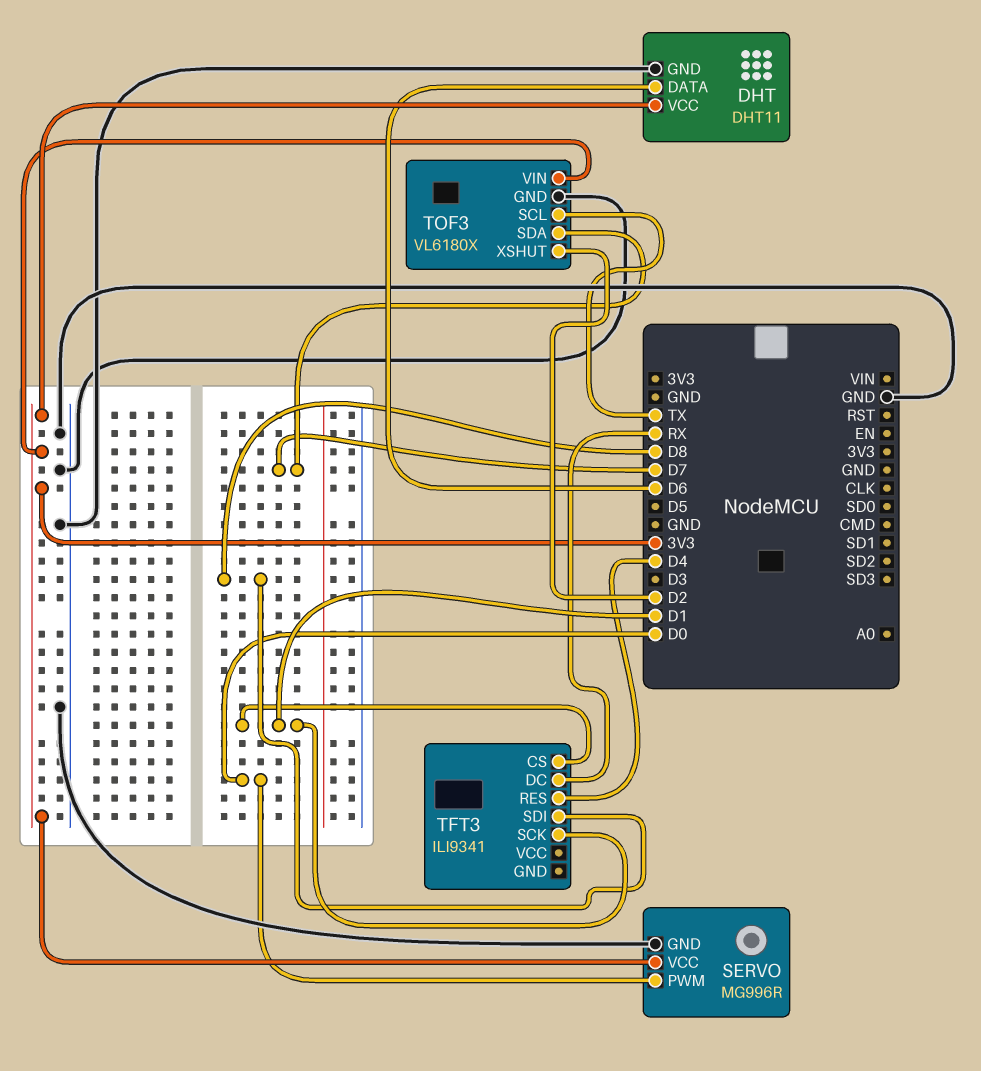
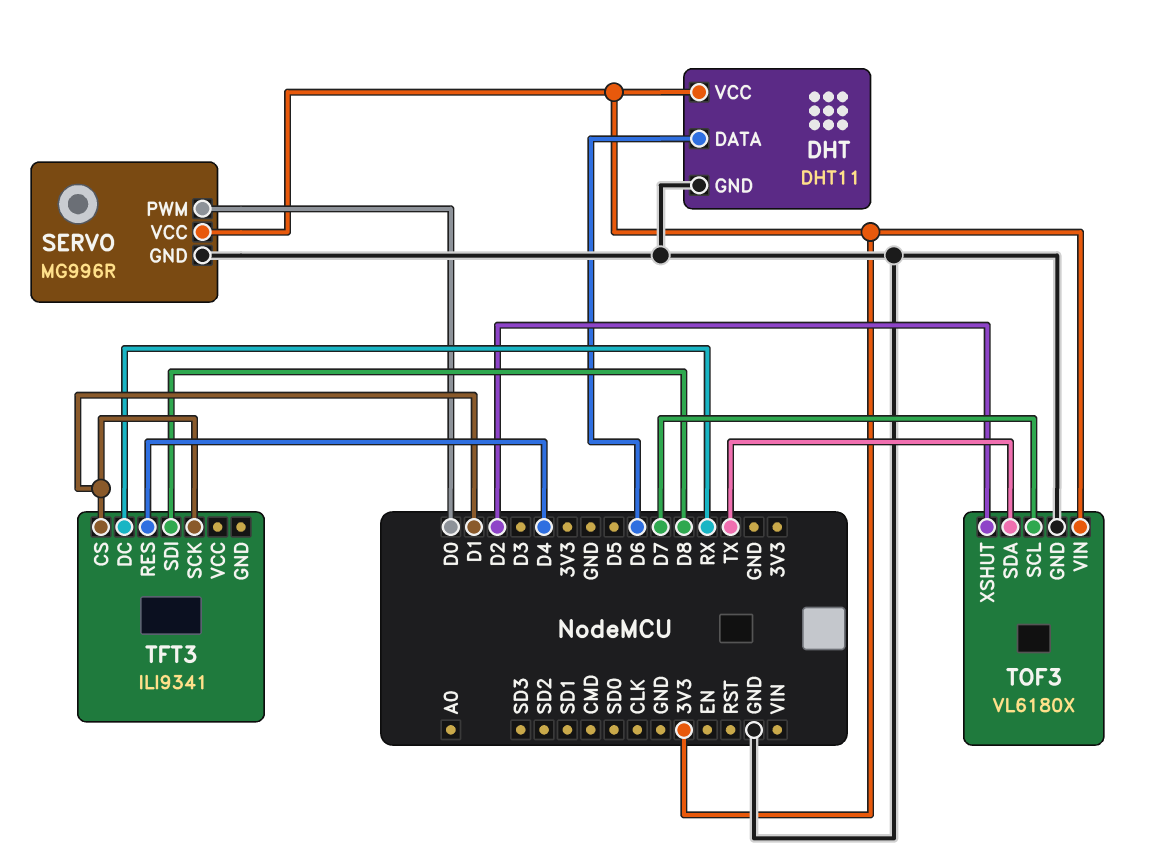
TOF3 pin SCL: TX -> D7
TOF3 pin SDA: D7 -> TX

